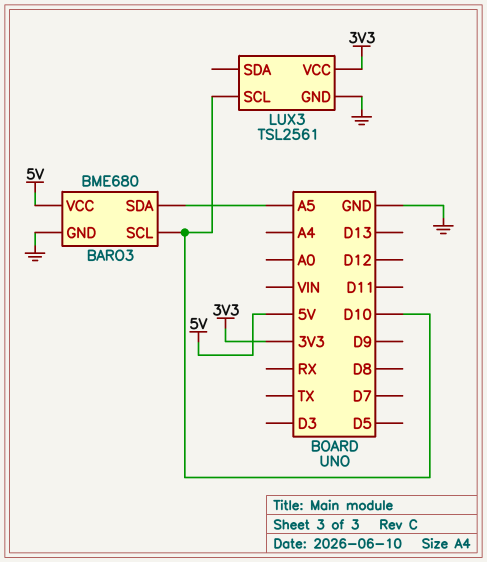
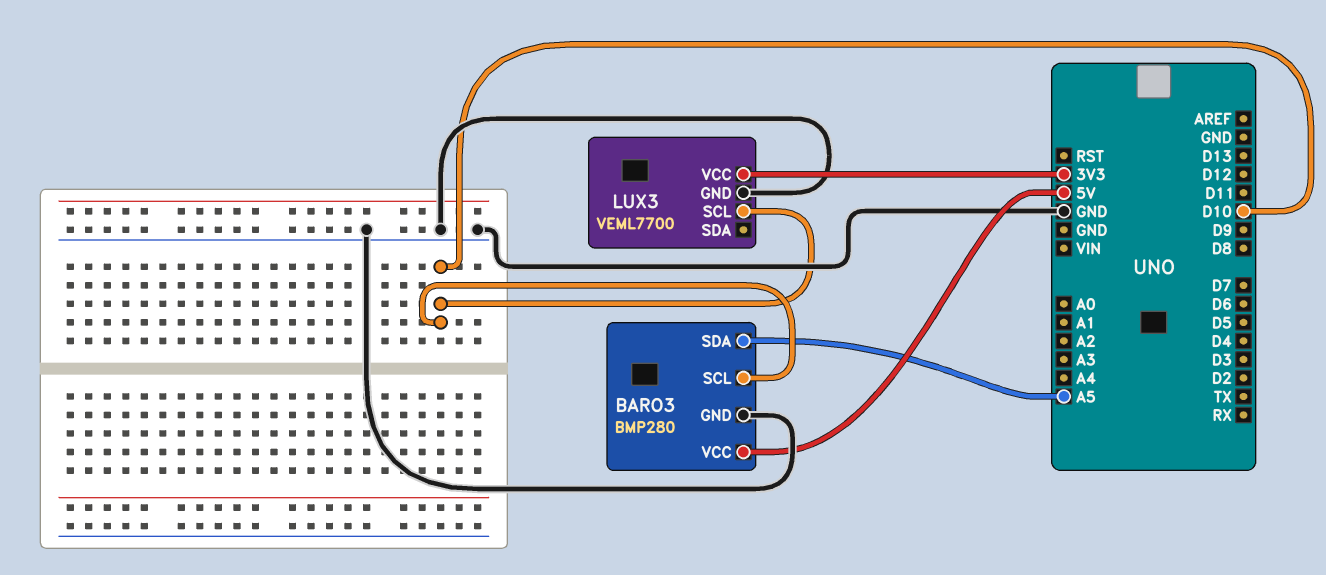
BARO3: BME680 -> BMP280
LUX3: TSL2561 -> VEML7700

